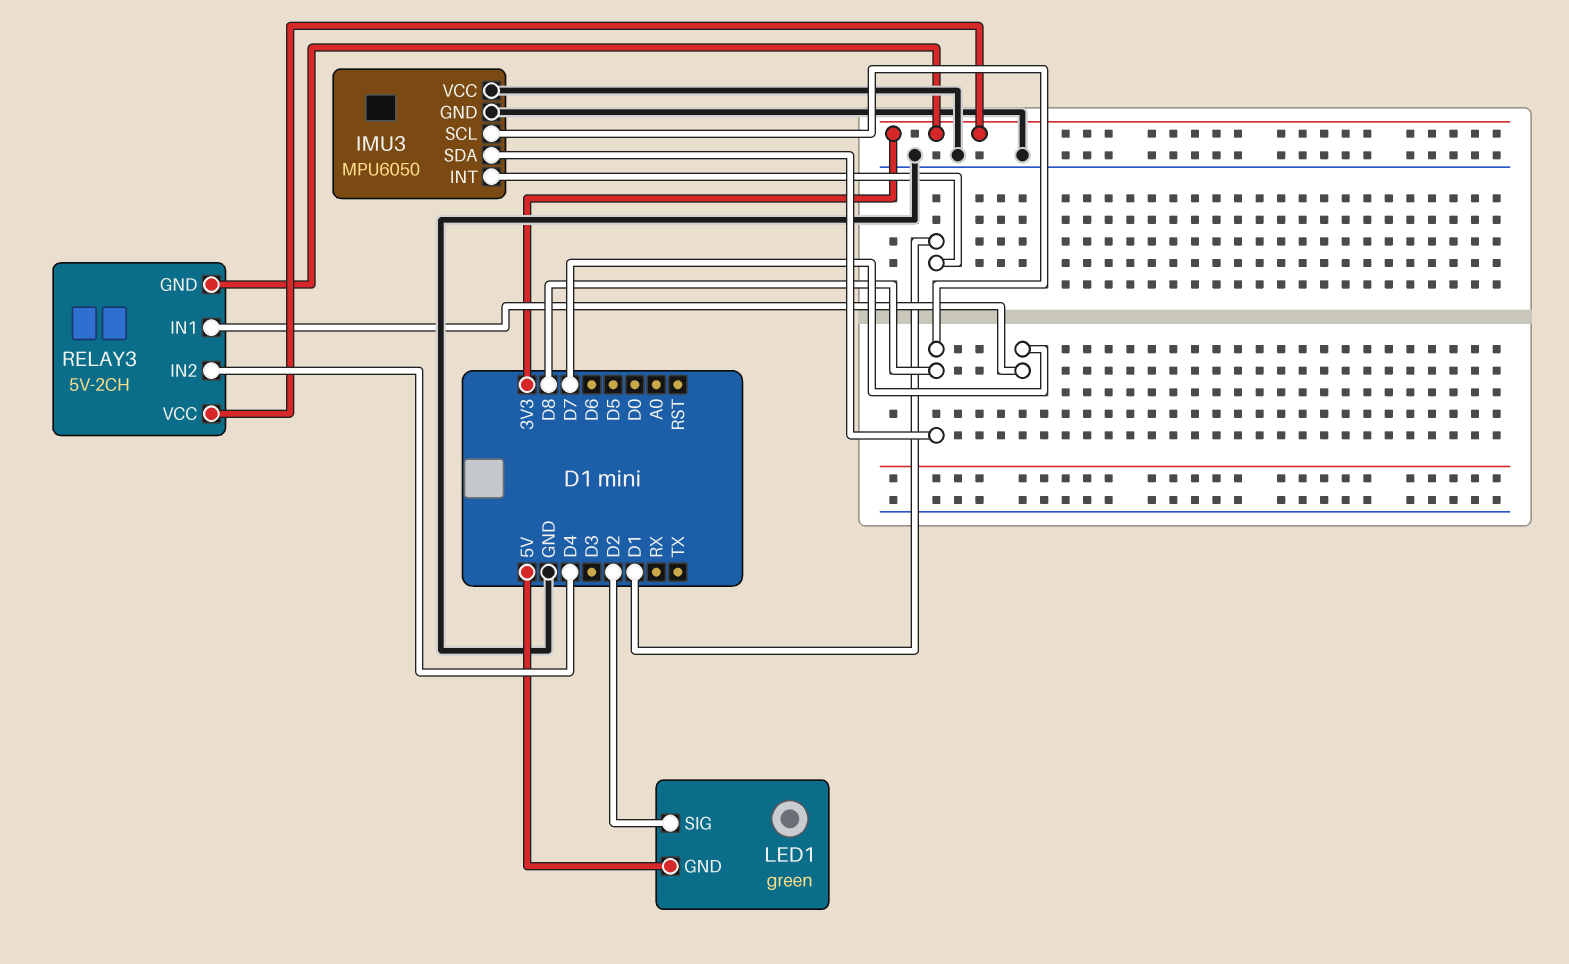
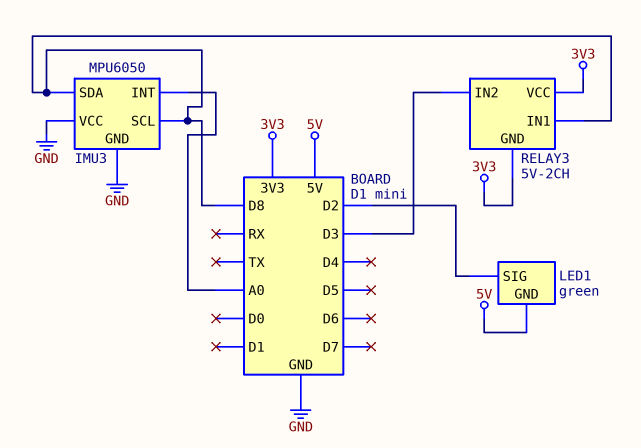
IMU3 pin INT: D1 -> A0
RELAY3 pin IN1: D7 -> D8
RELAY3 pin IN2: D4 -> D3

